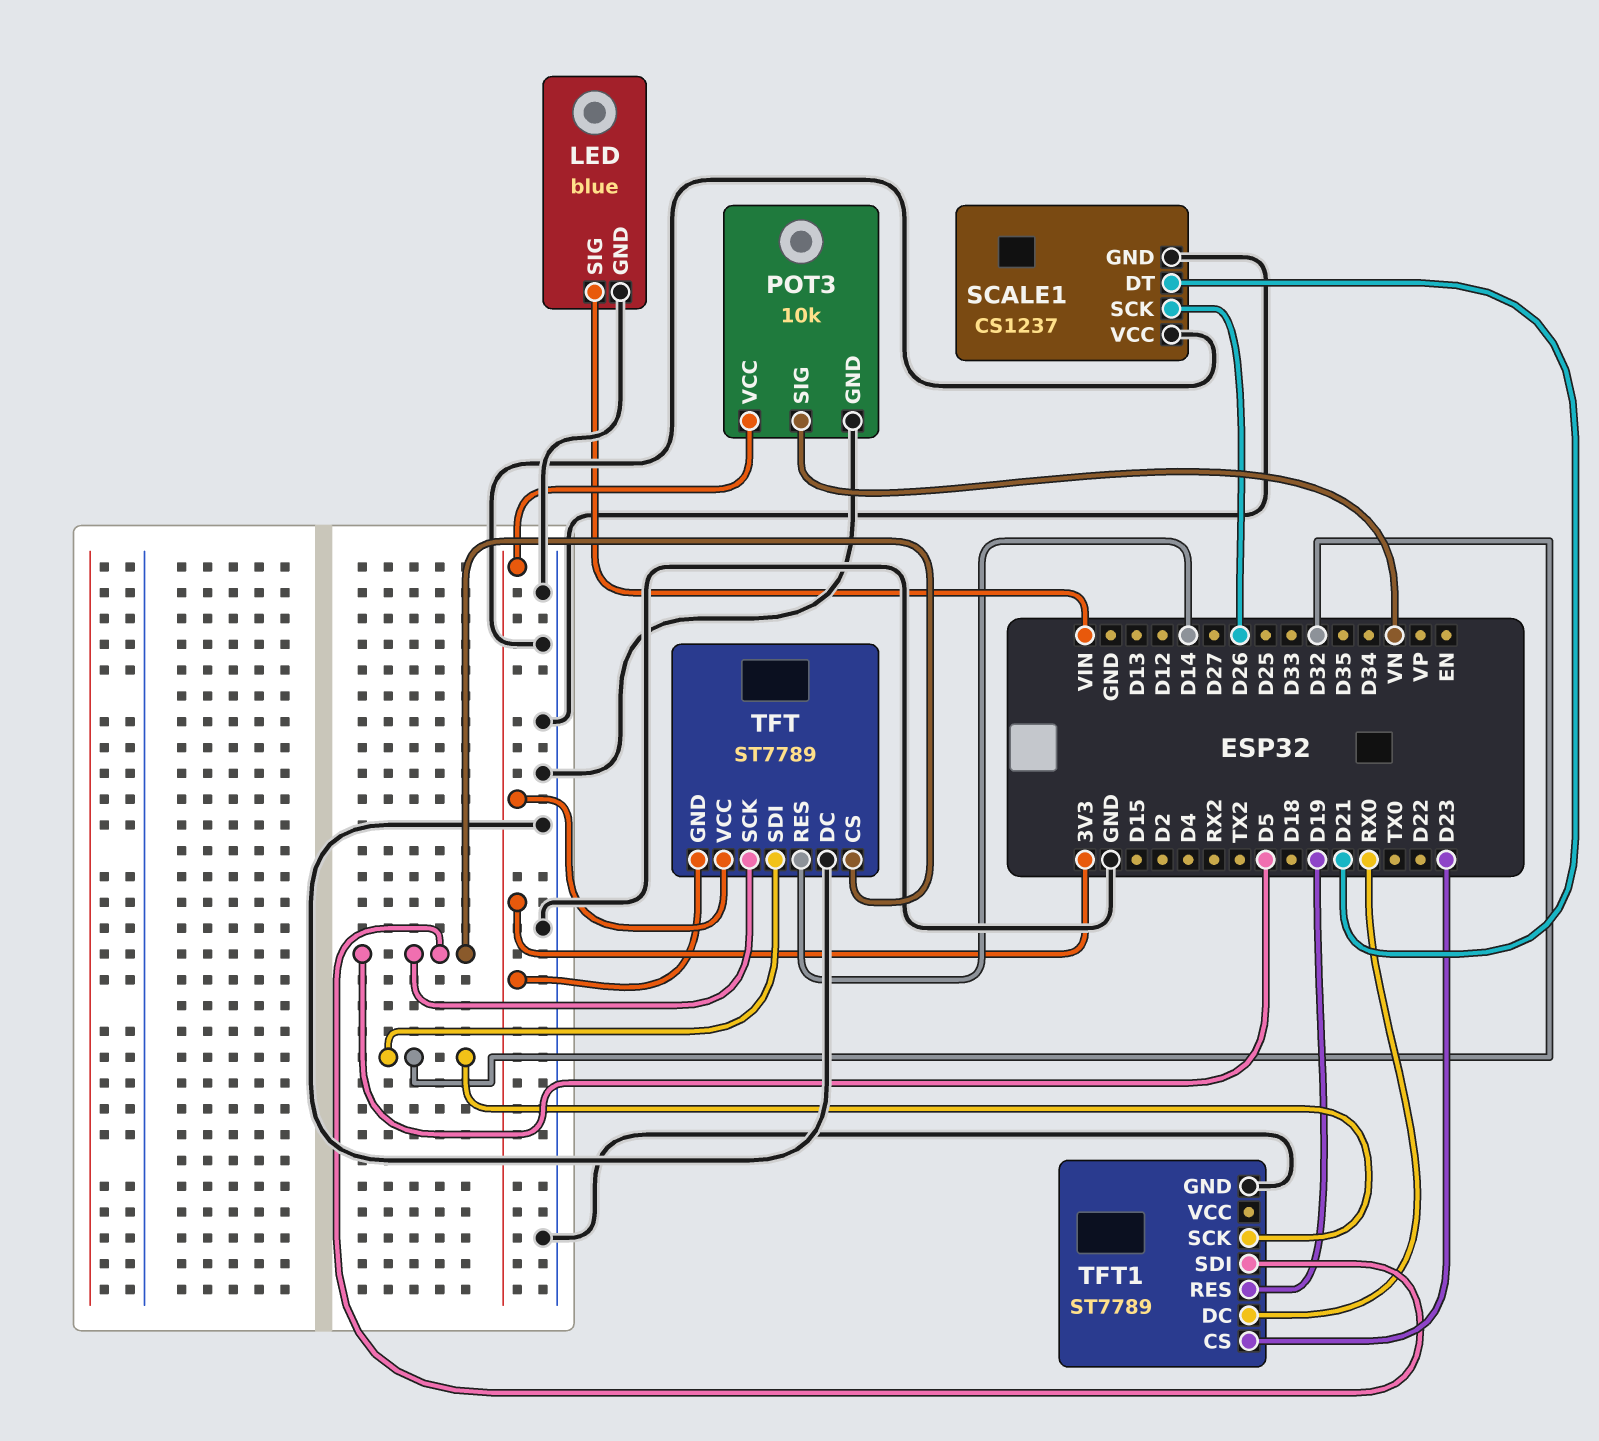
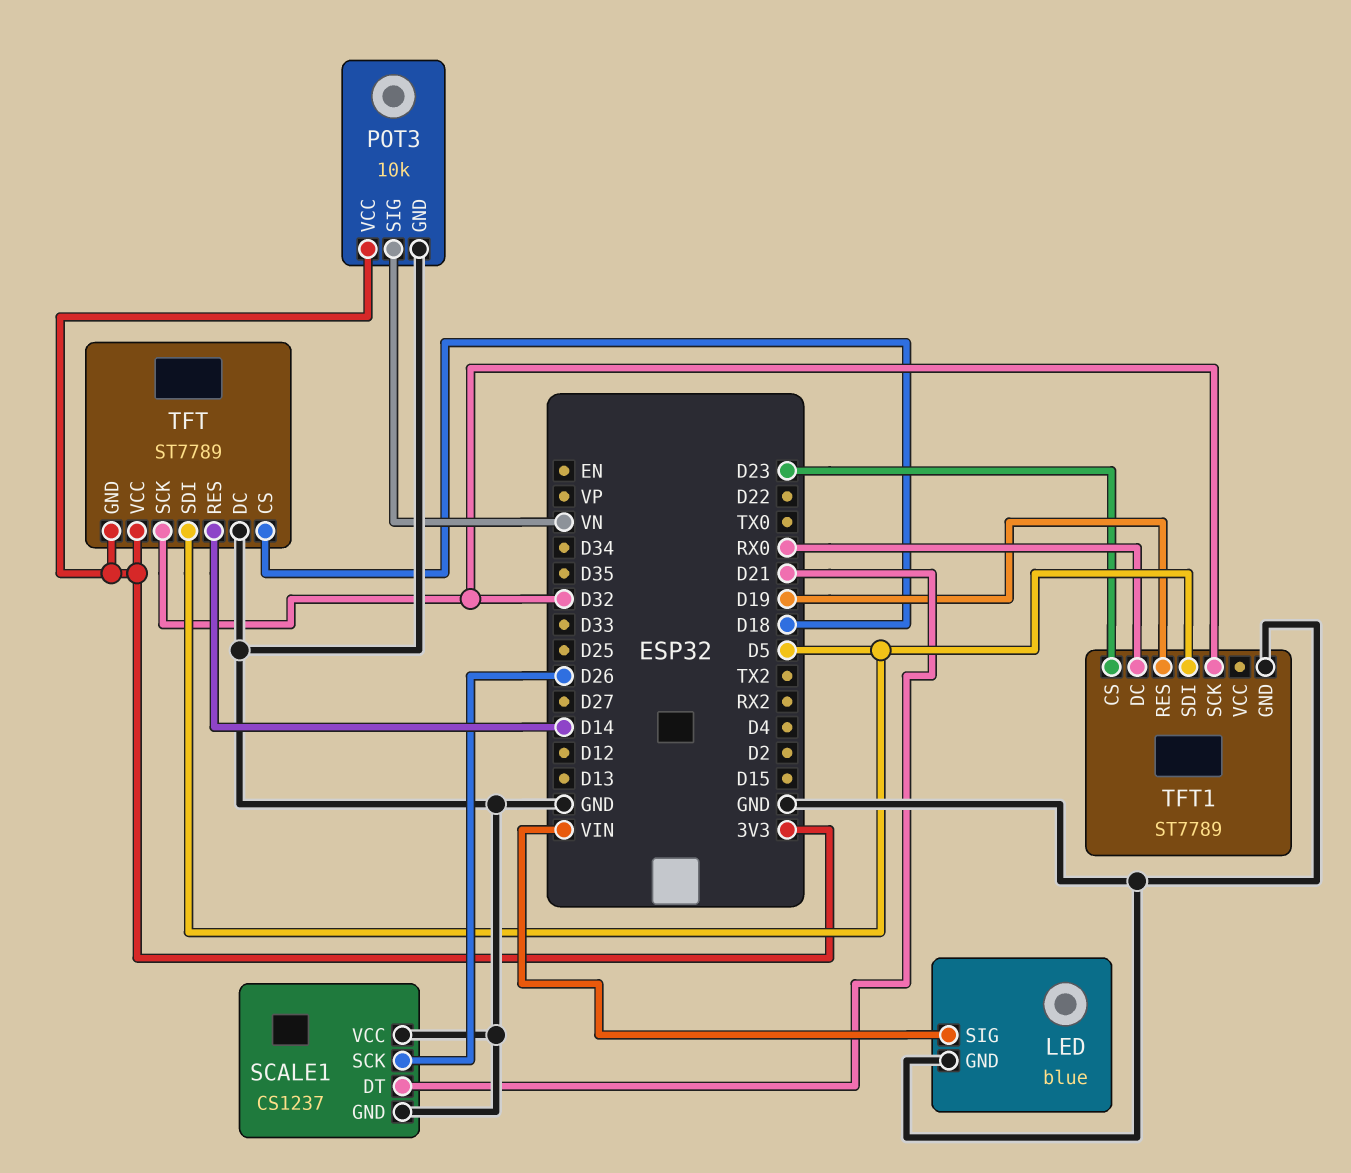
TFT pin CS: D5 -> D18
TFT pin SCK: D5 -> D32
TFT pin SDI: D32 -> D5

